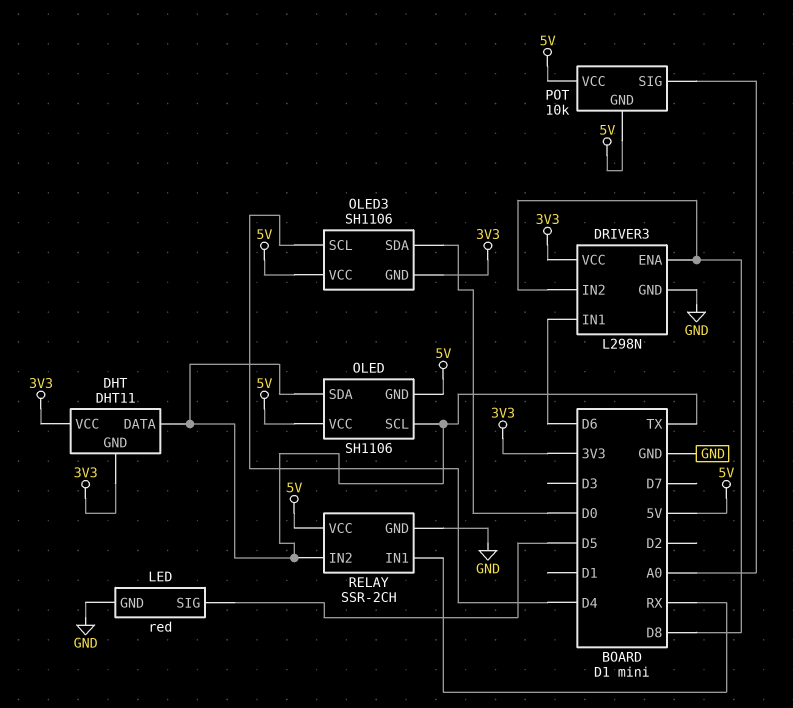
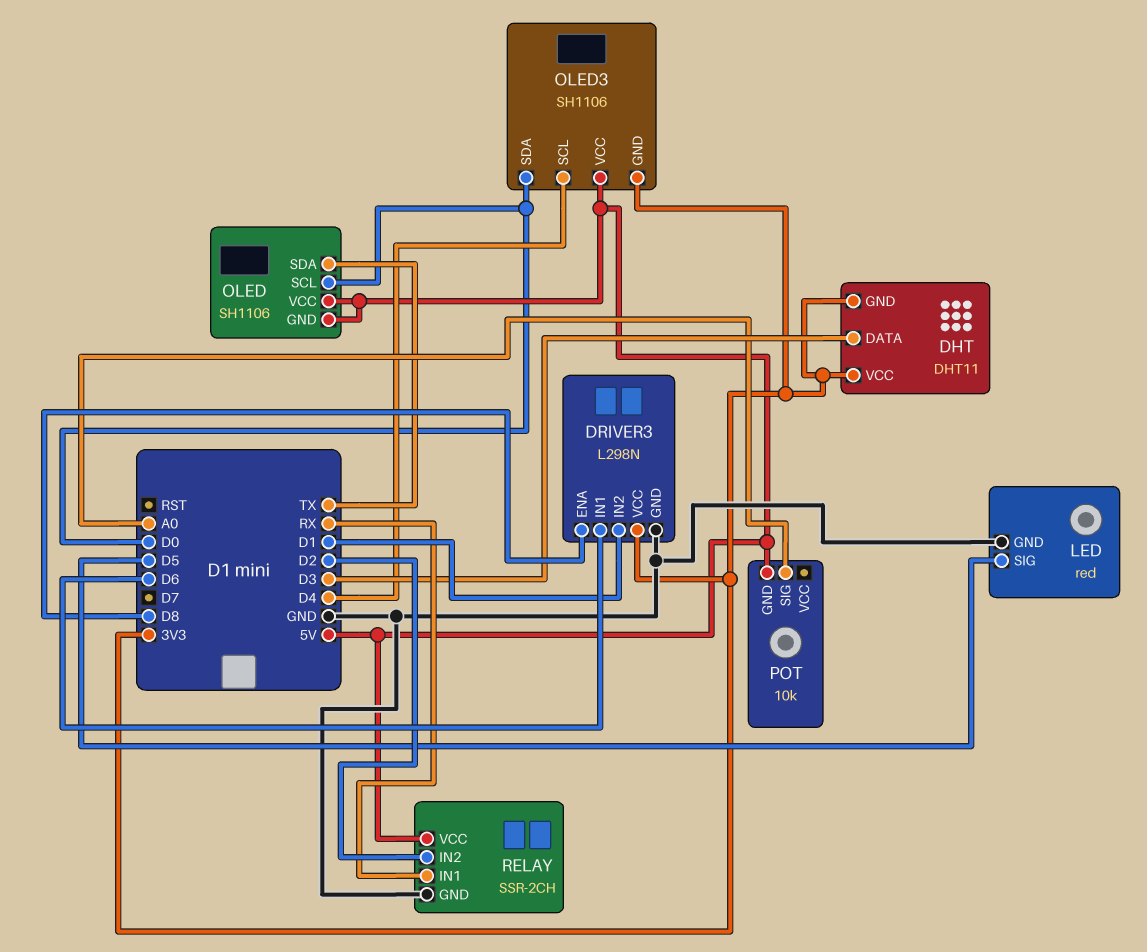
DHT pin DATA: TX -> D3
DRIVER3 pin IN2: D8 -> D1
OLED pin SCL: TX -> D0
POT pin VCC: 5V -> none
RELAY pin IN2: TX -> D2

